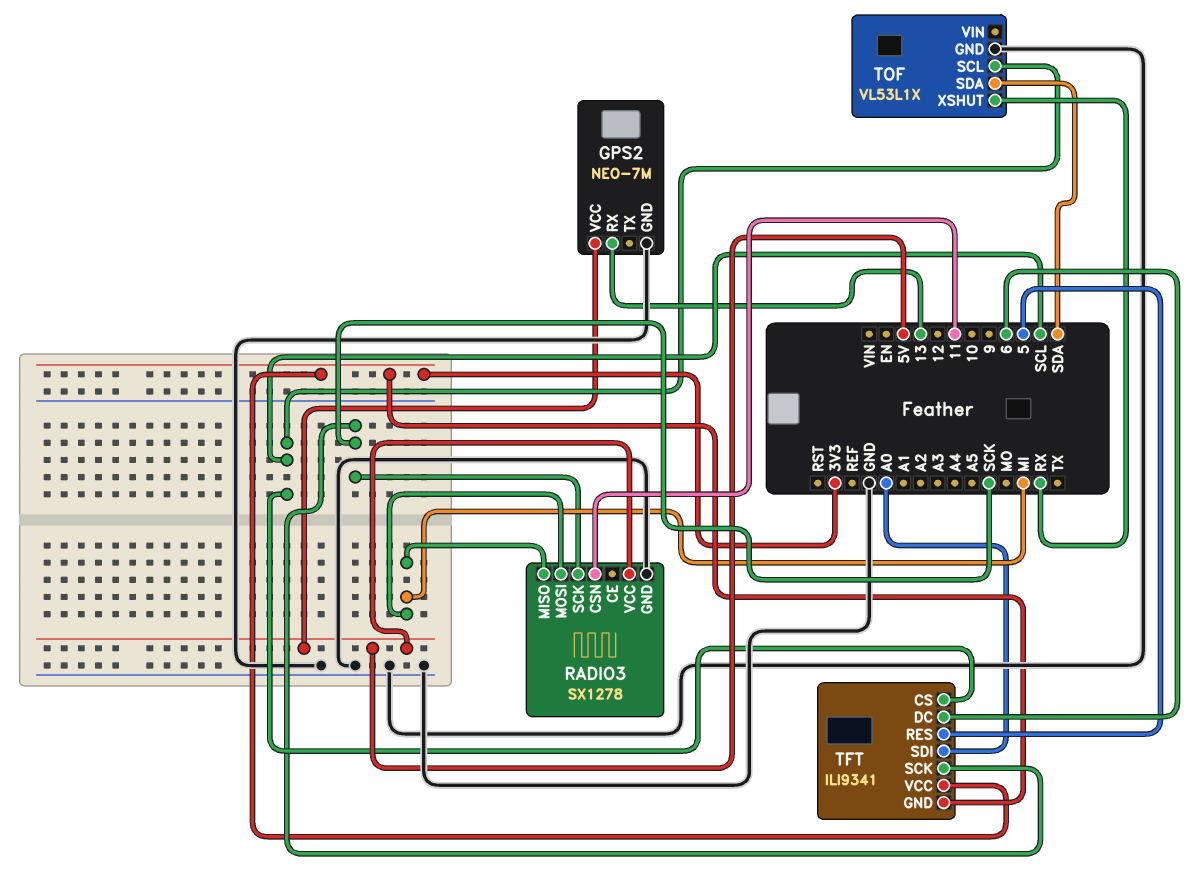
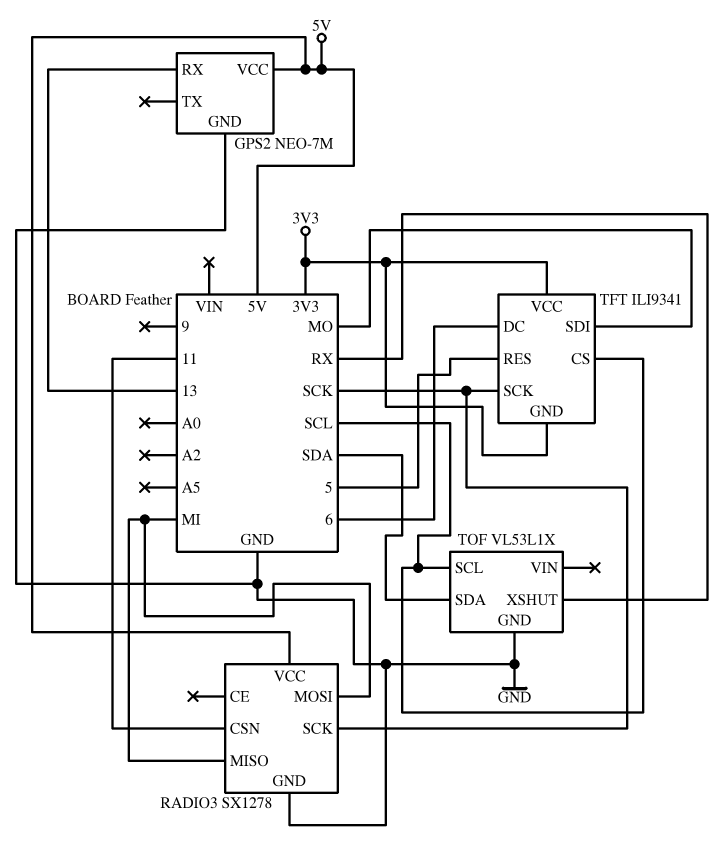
TFT pin SDI: A0 -> MO

